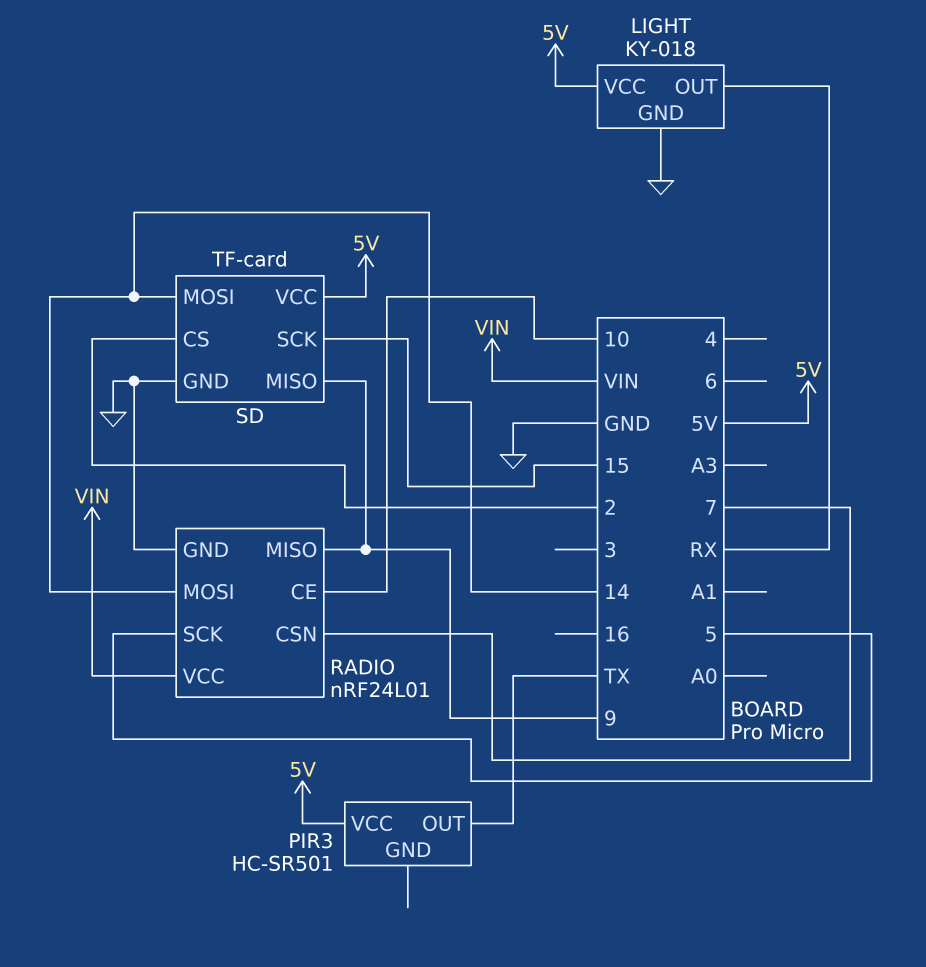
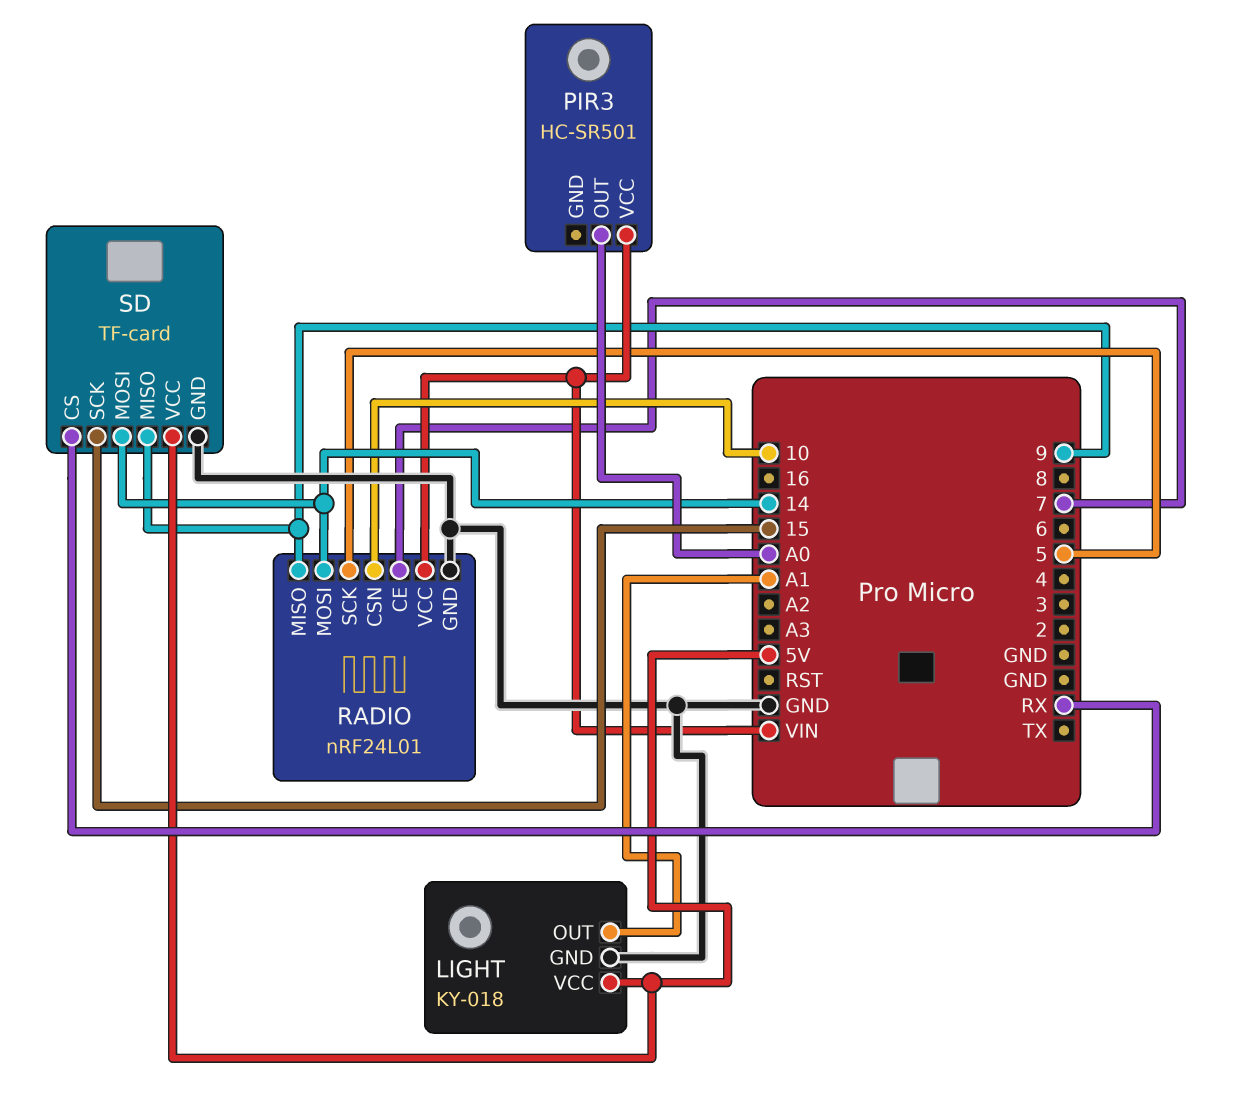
LIGHT pin OUT: RX -> A1
PIR3 pin OUT: TX -> A0
PIR3 pin VCC: 5V -> VIN
RADIO pin CE: 10 -> 7
RADIO pin CSN: 7 -> 10
SD pin CS: 2 -> RX

